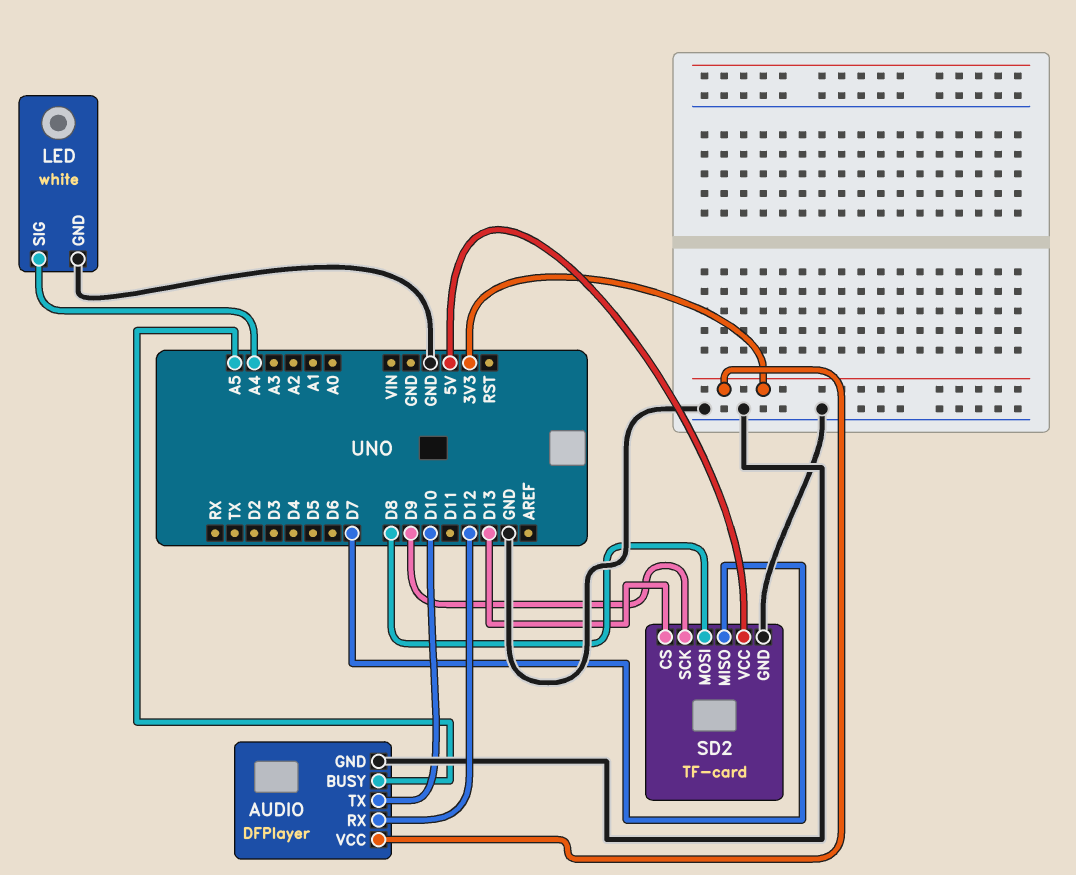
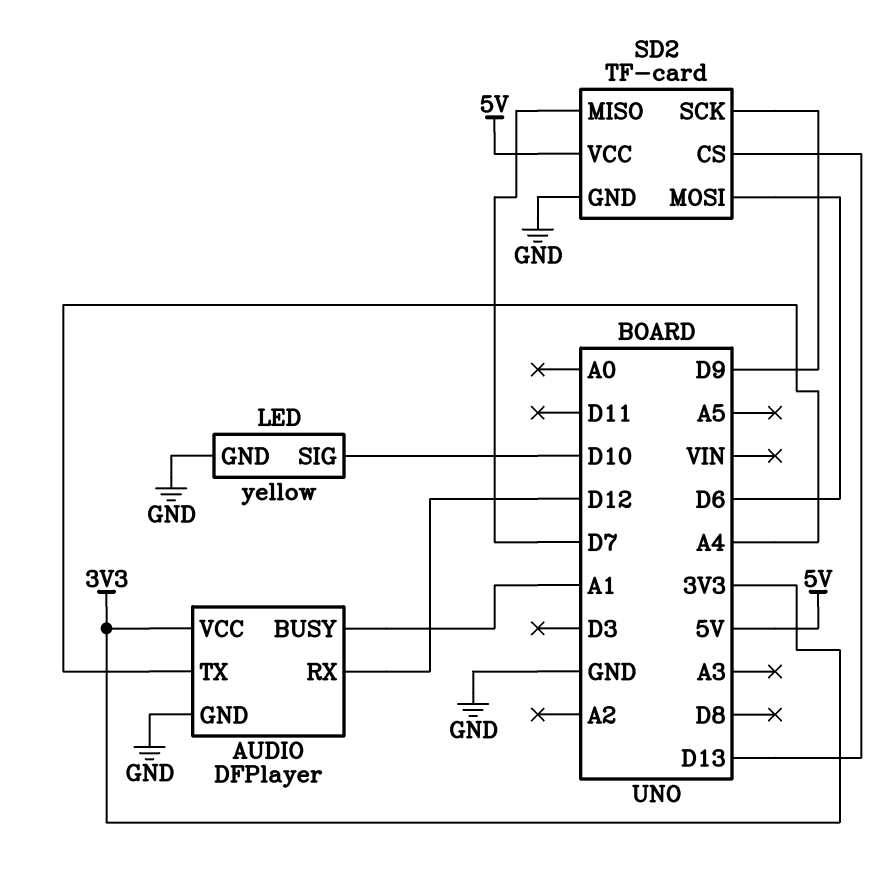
AUDIO pin BUSY: A5 -> A1
AUDIO pin TX: D10 -> A4
LED: white -> yellow
LED pin SIG: A4 -> D10
SD2 pin MOSI: D8 -> D6

